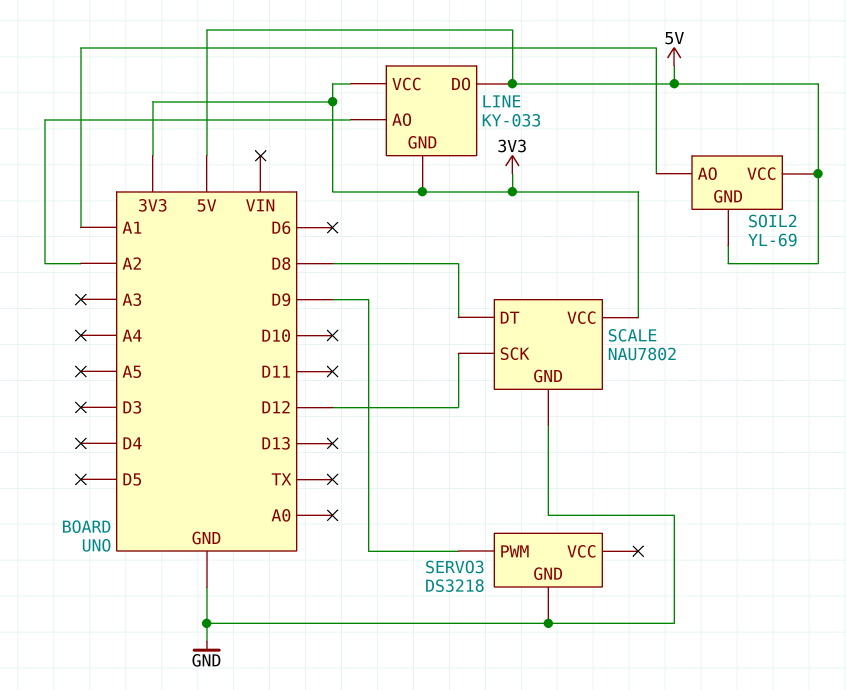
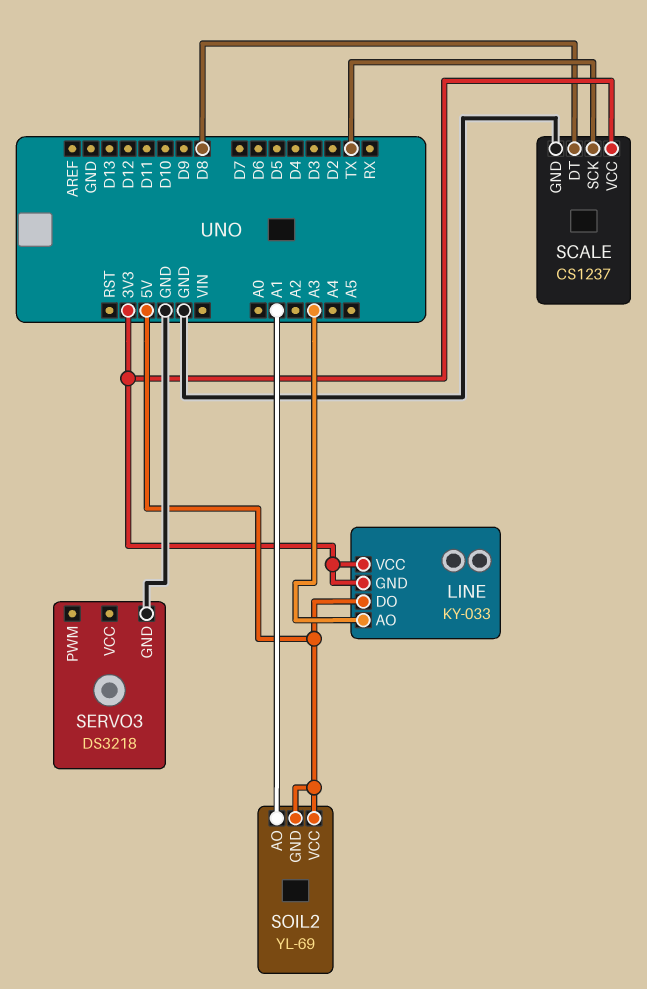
LINE pin AO: A2 -> A3
SCALE: NAU7802 -> CS1237
SCALE pin SCK: D12 -> TX
SERVO3 pin PWM: D9 -> none

